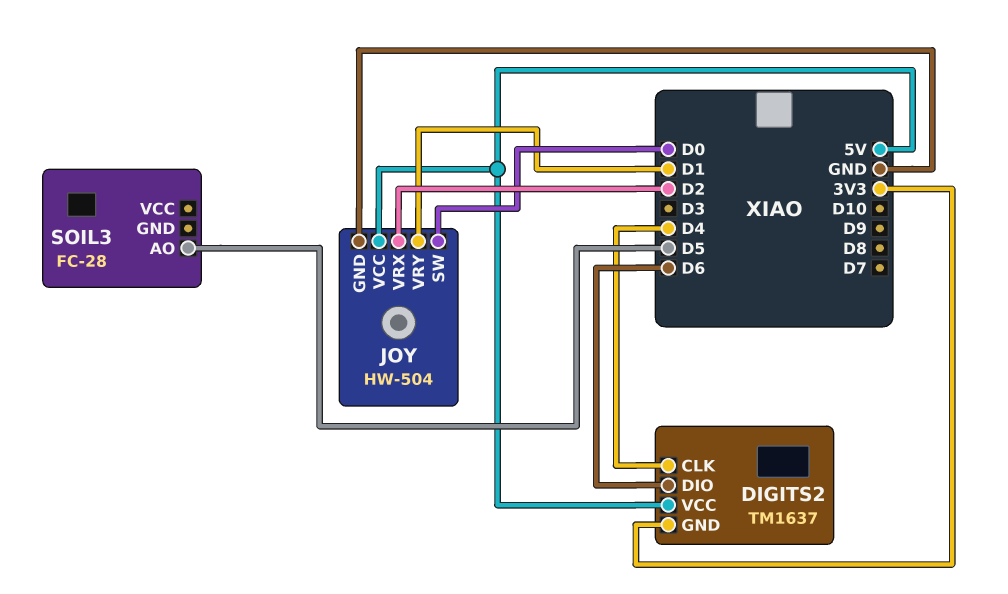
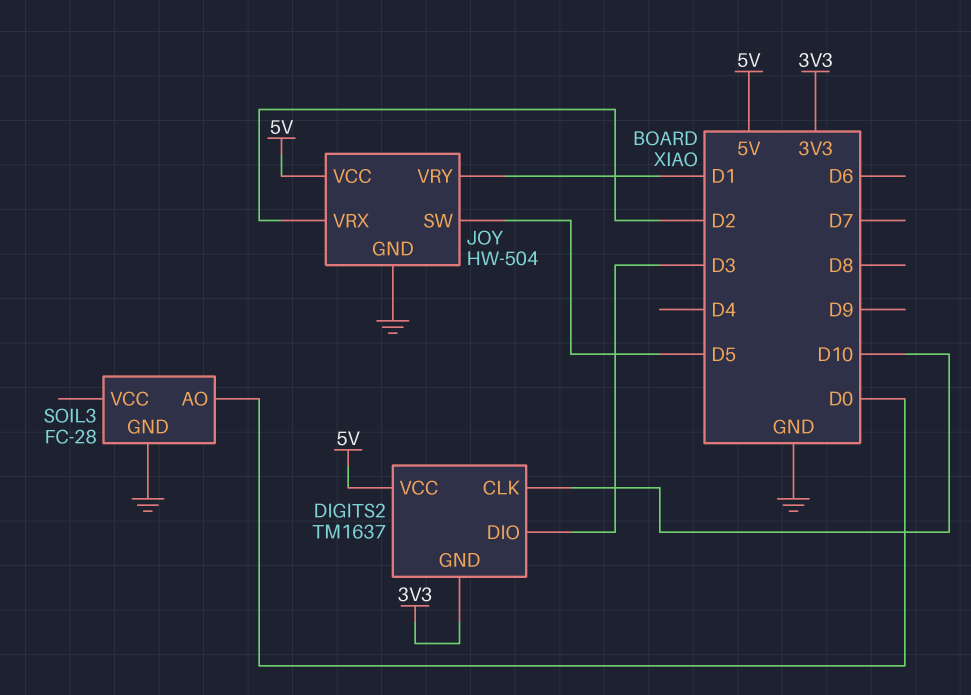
DIGITS2 pin CLK: D4 -> D10
DIGITS2 pin DIO: D6 -> D3
JOY pin SW: D0 -> D5
SOIL3 pin AO: D5 -> D0
SOIL3 pin GND: none -> GND

